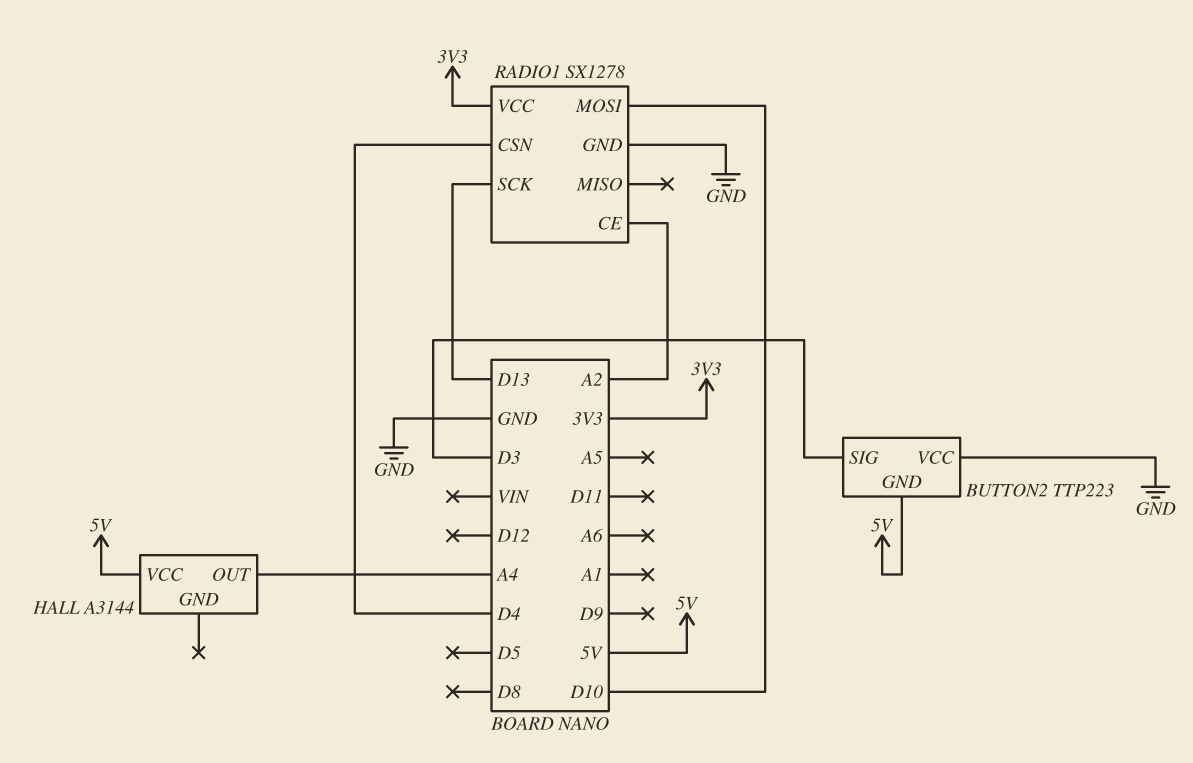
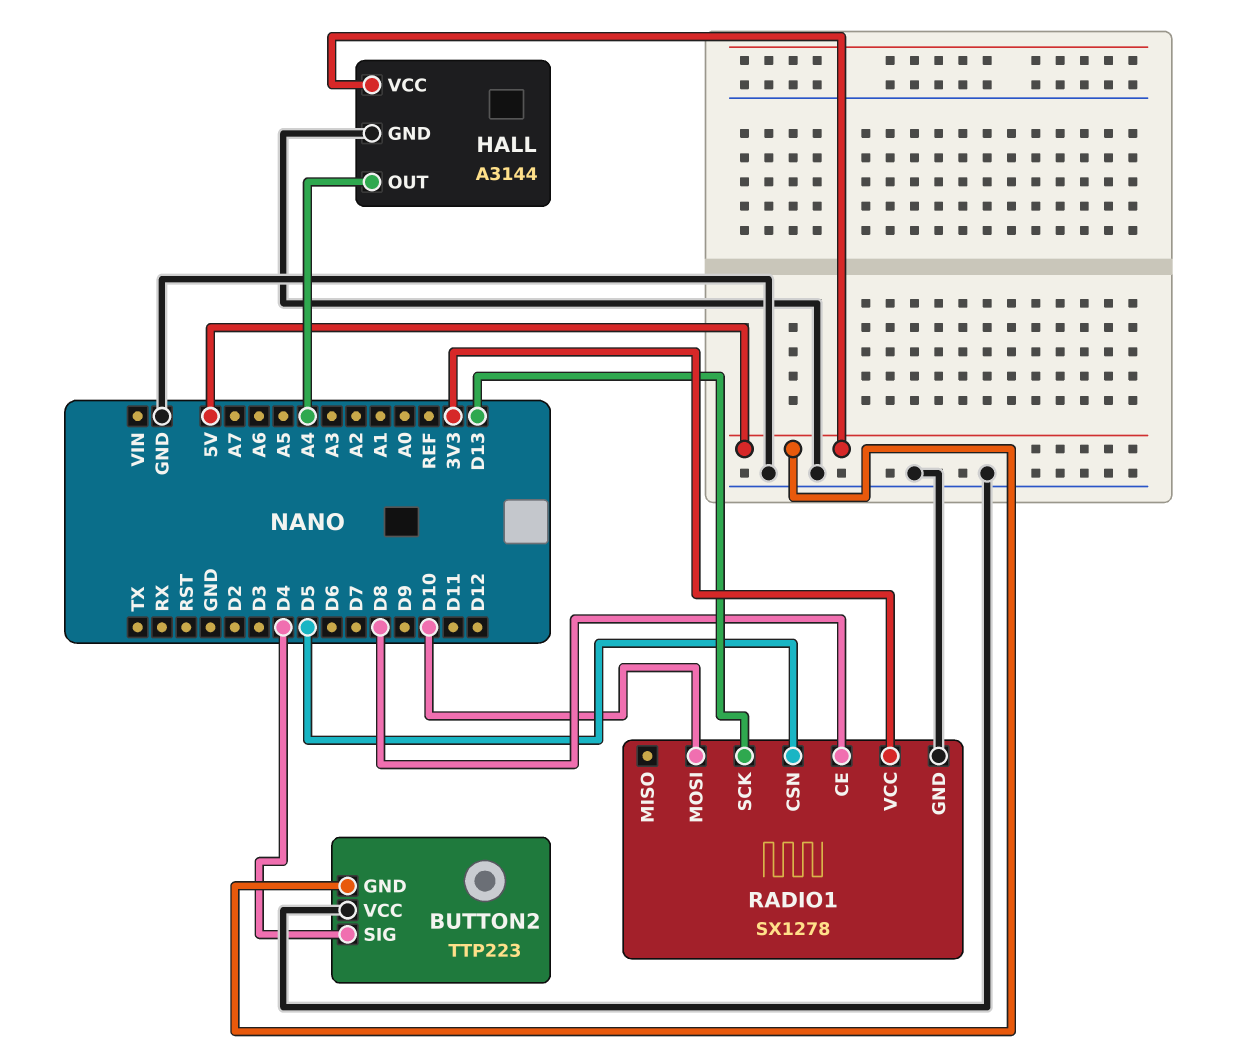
BUTTON2 pin SIG: D3 -> D4
HALL pin GND: none -> GND
RADIO1 pin CE: A2 -> D8
RADIO1 pin CSN: D4 -> D5

